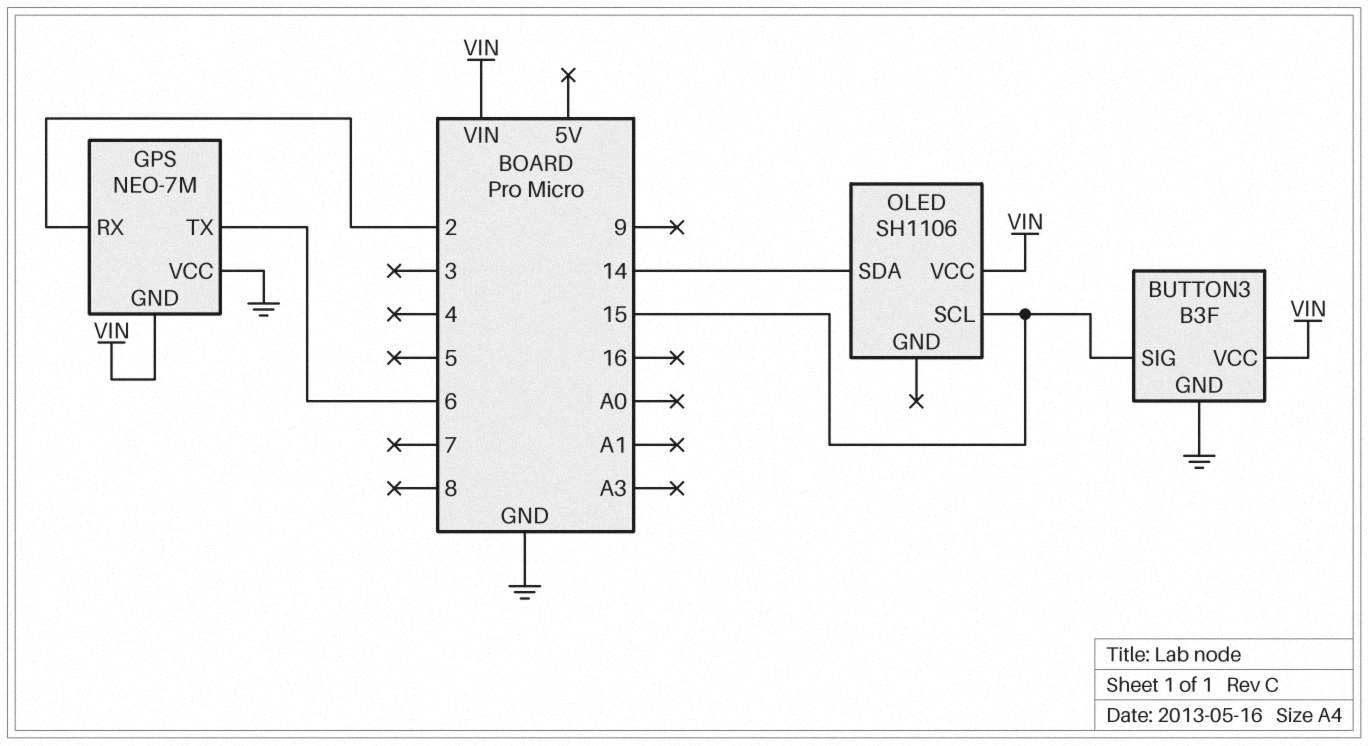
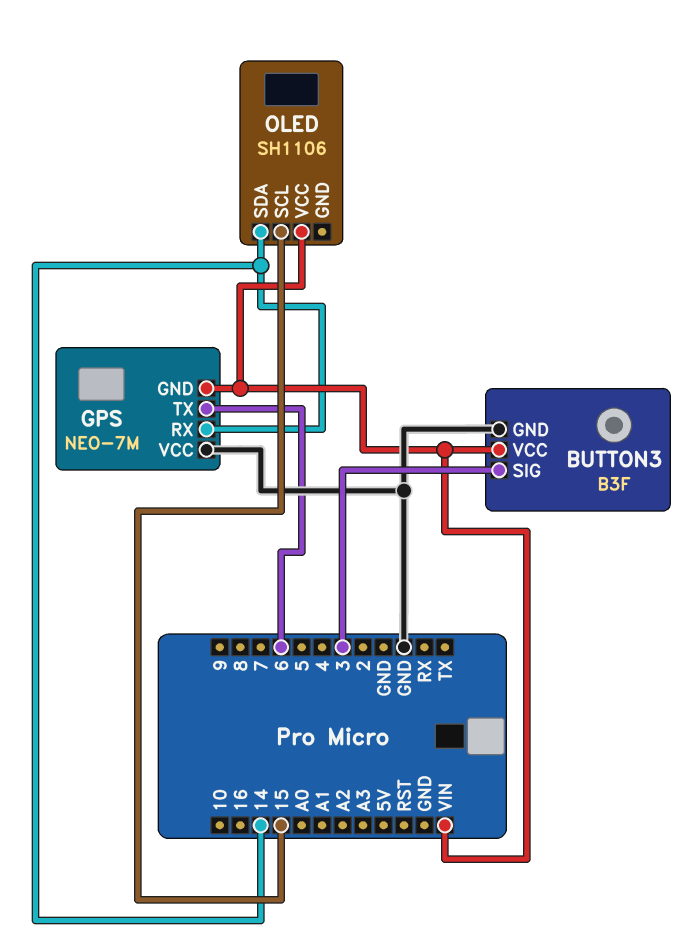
BUTTON3 pin SIG: 15 -> 3
GPS pin RX: 2 -> 14

